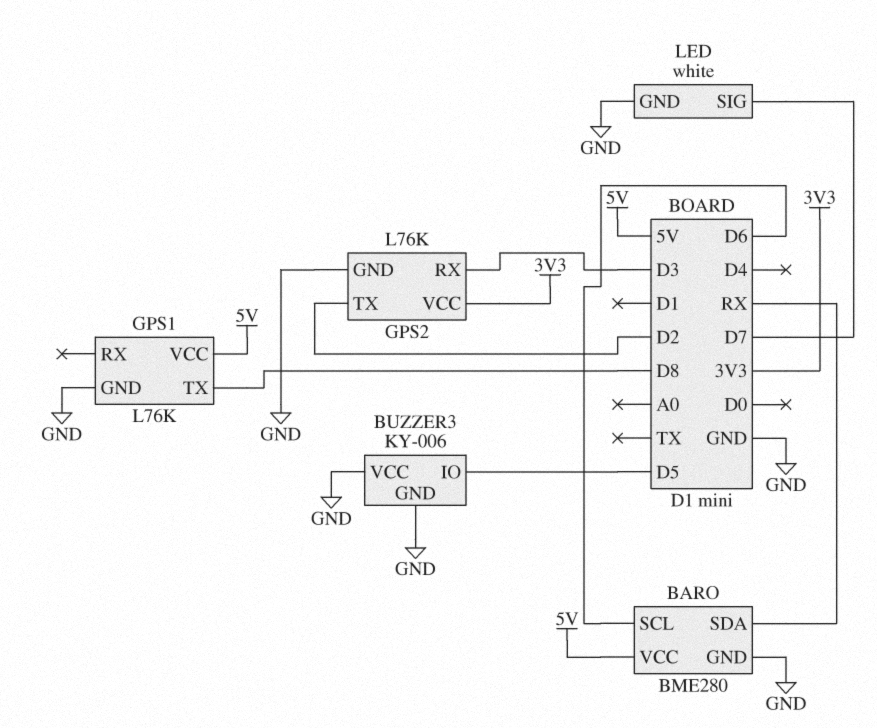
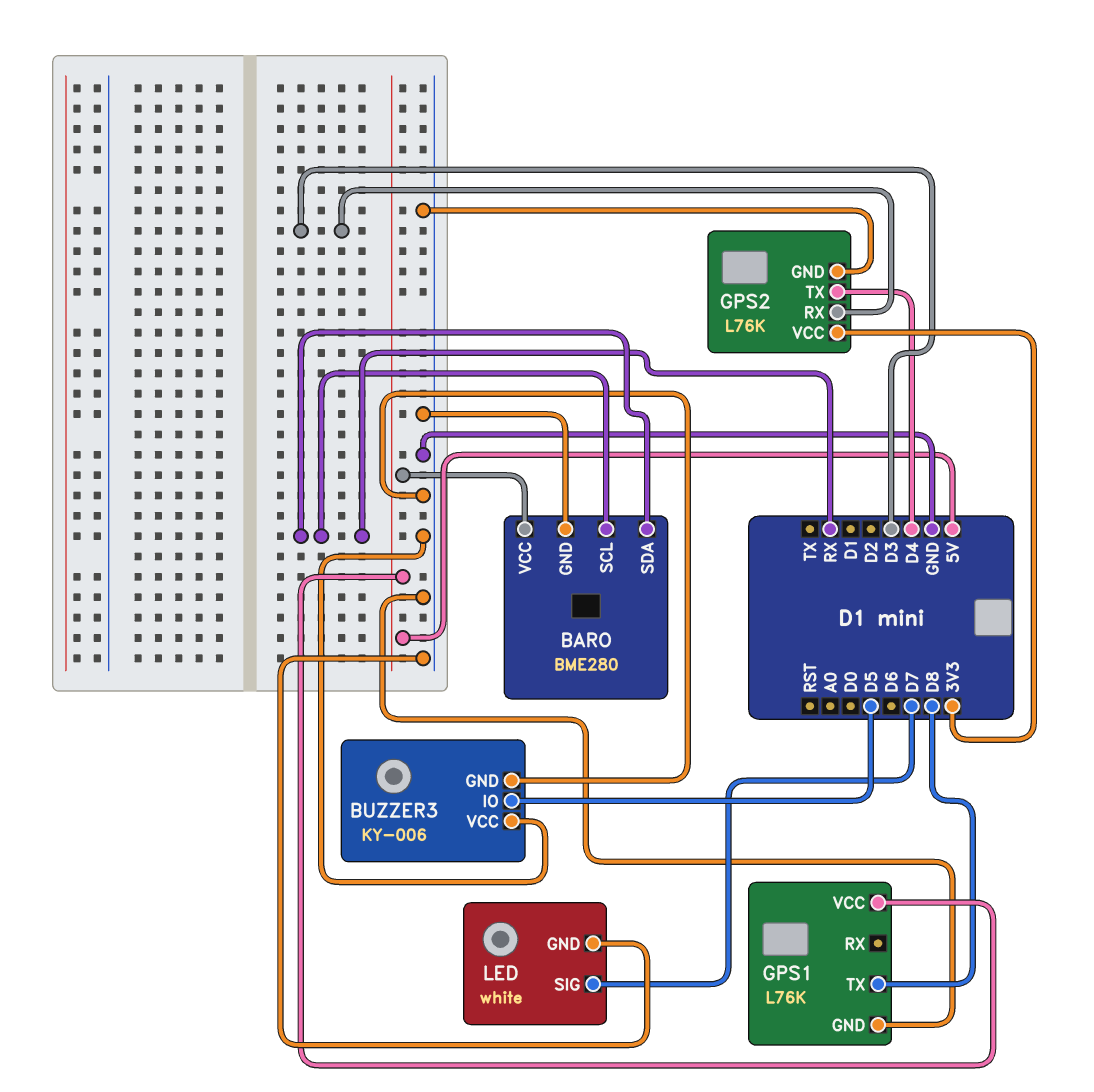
BARO pin SCL: D6 -> RX
GPS2 pin TX: D2 -> D4

